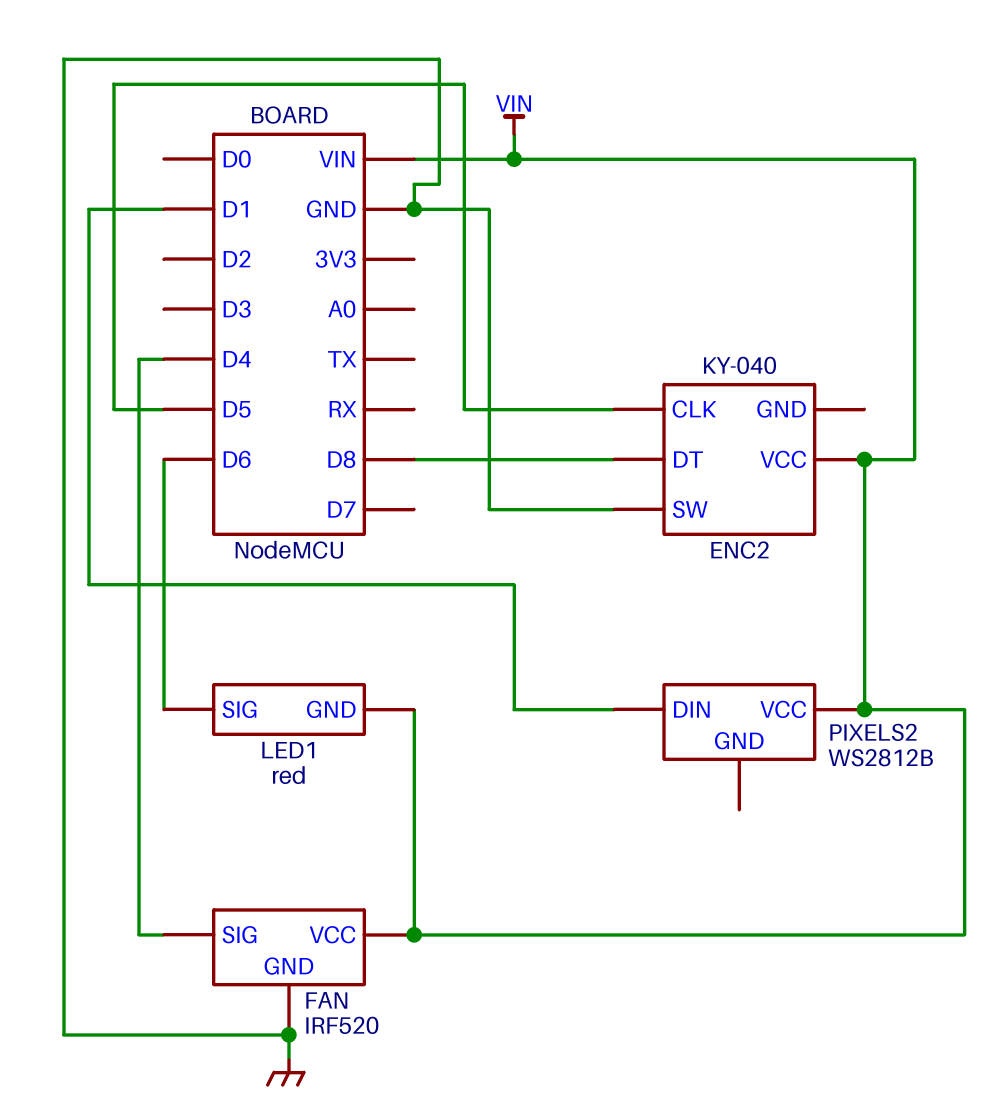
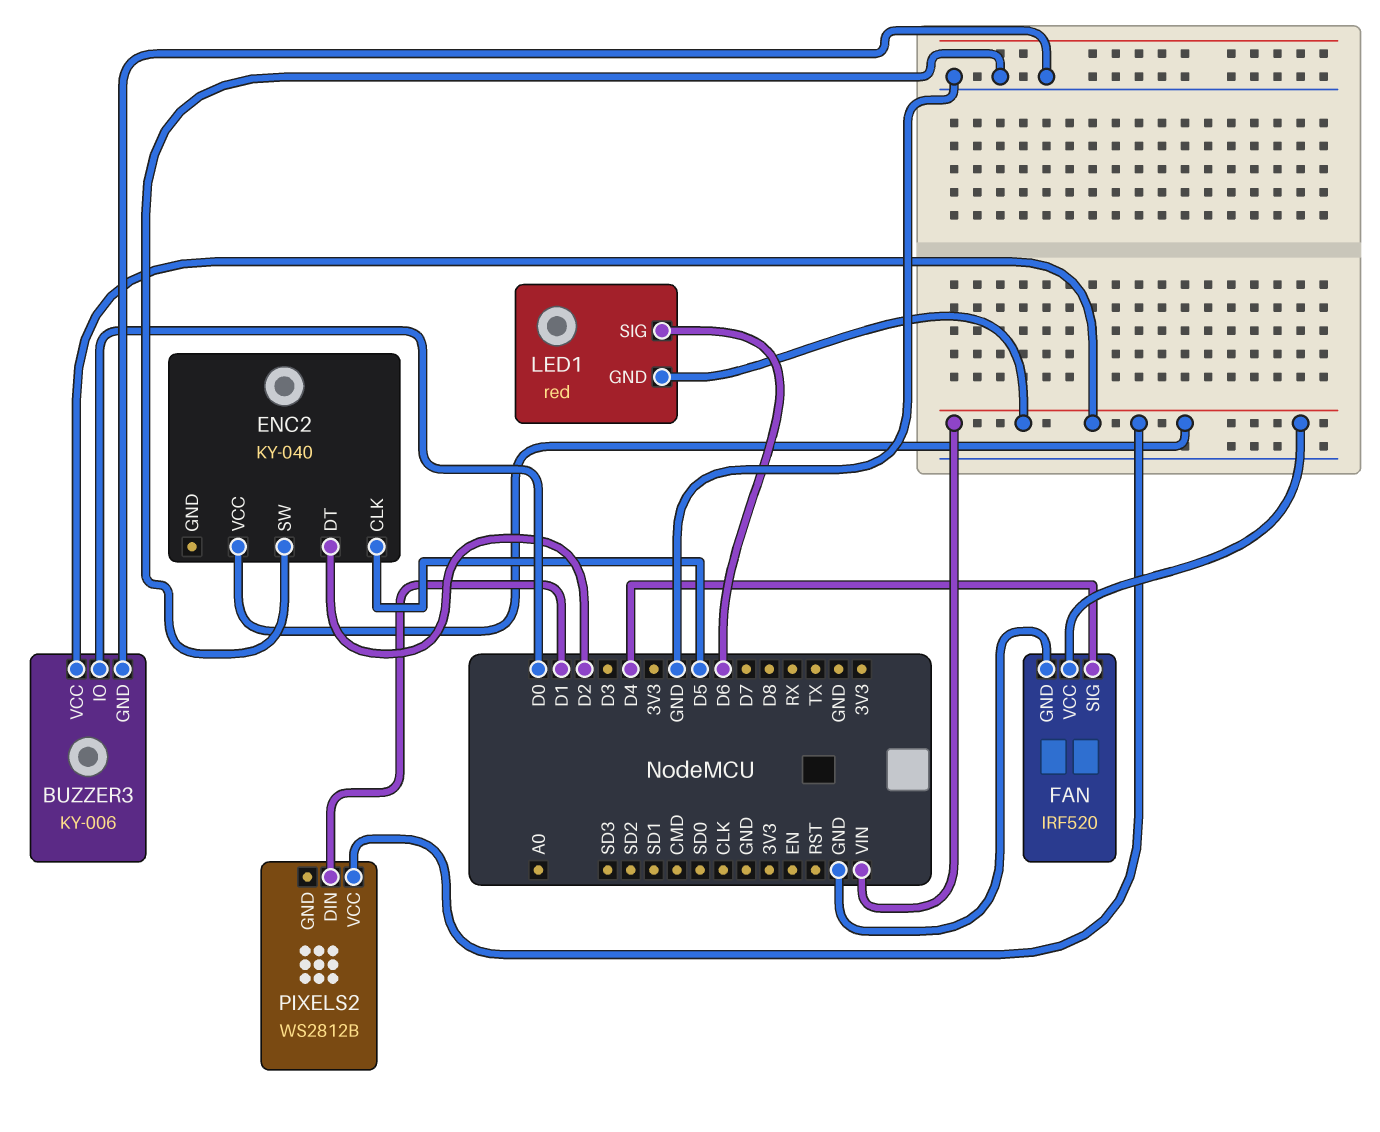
BUZZER3: none -> KY-006
BUZZER3 pin GND: none -> GND
BUZZER3 pin IO: none -> D0
BUZZER3 pin VCC: none -> VIN
ENC2 pin DT: D8 -> D2

